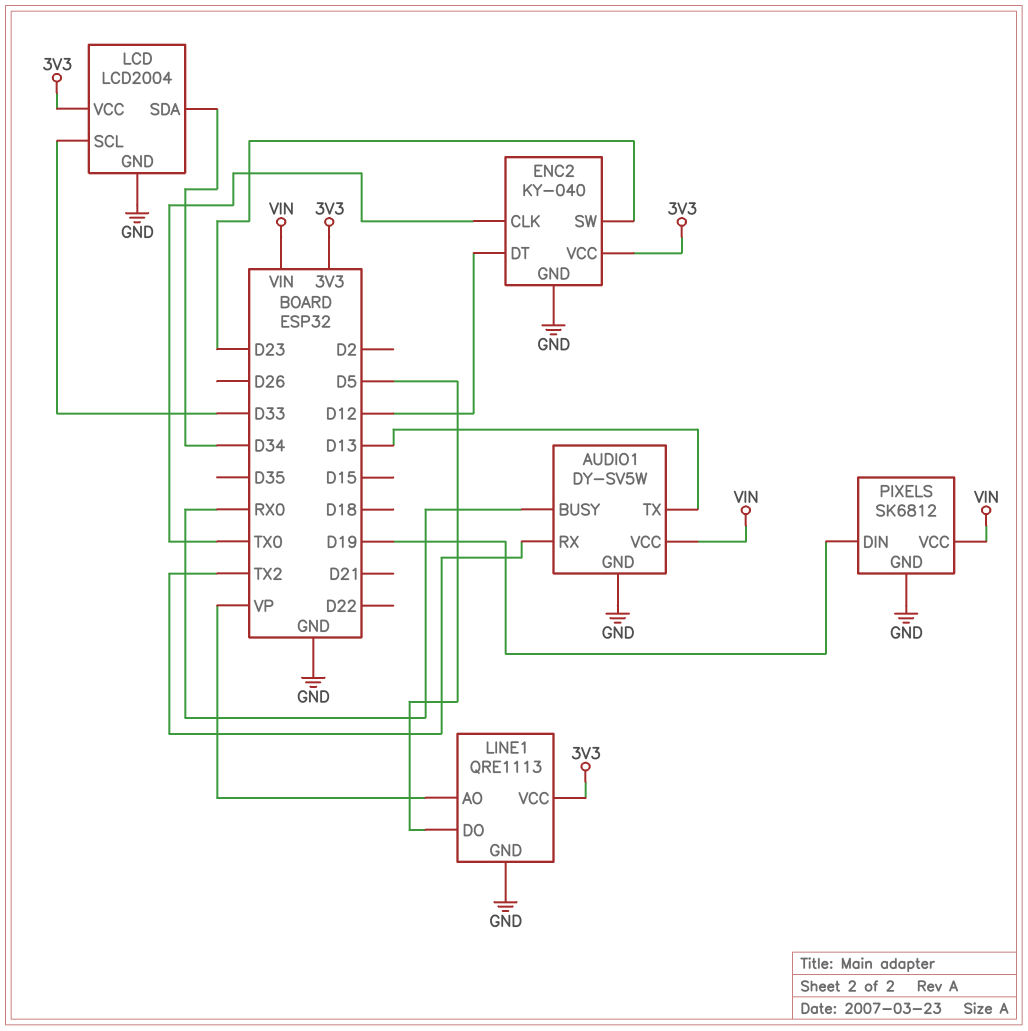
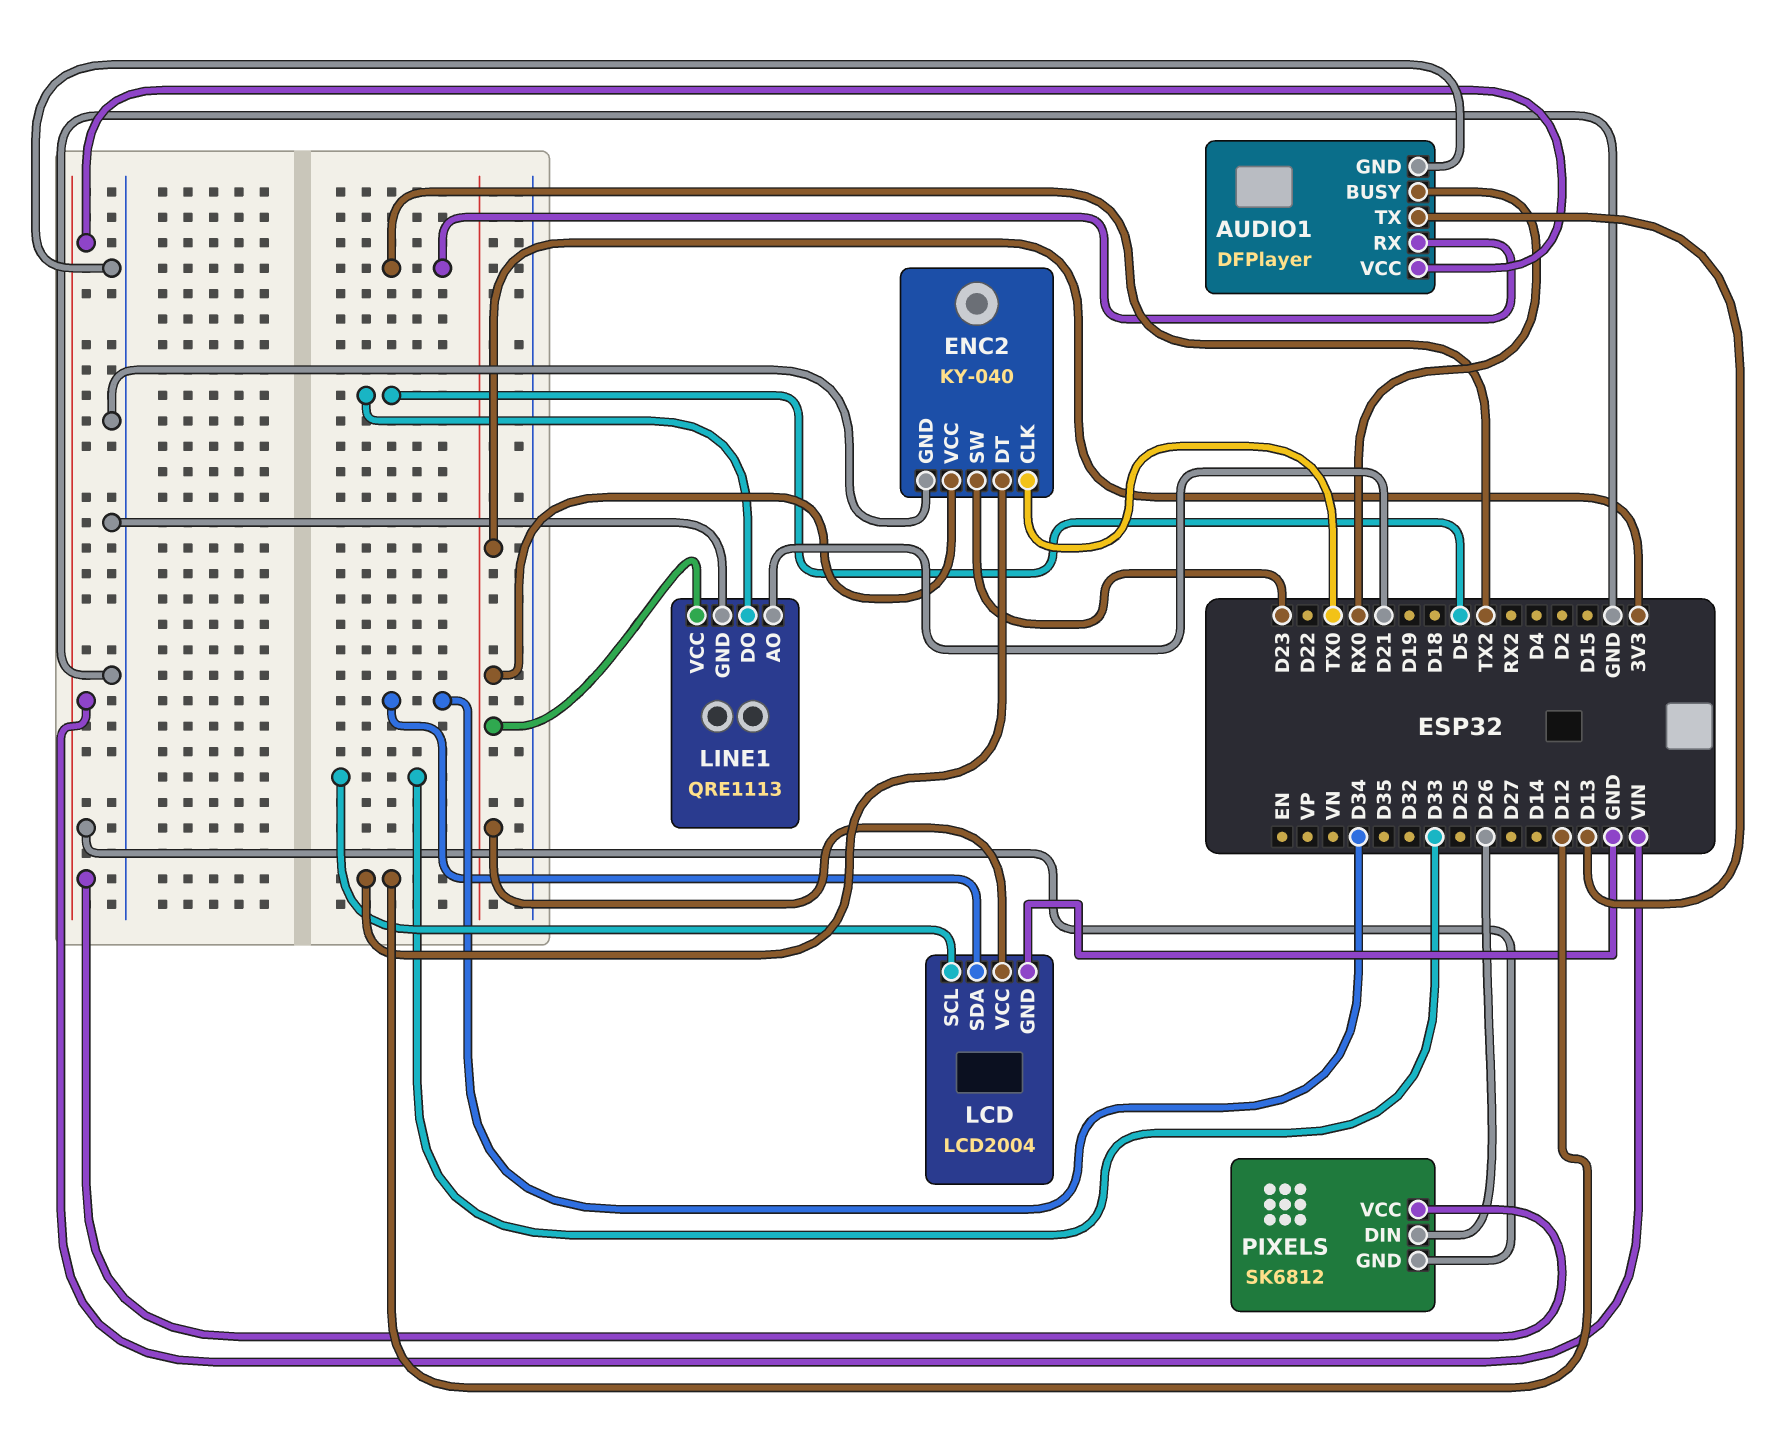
AUDIO1: DY-SV5W -> DFPlayer
LINE1 pin AO: VP -> D21
PIXELS pin DIN: D19 -> D26
PIXELS pin GND: GND -> VIN

